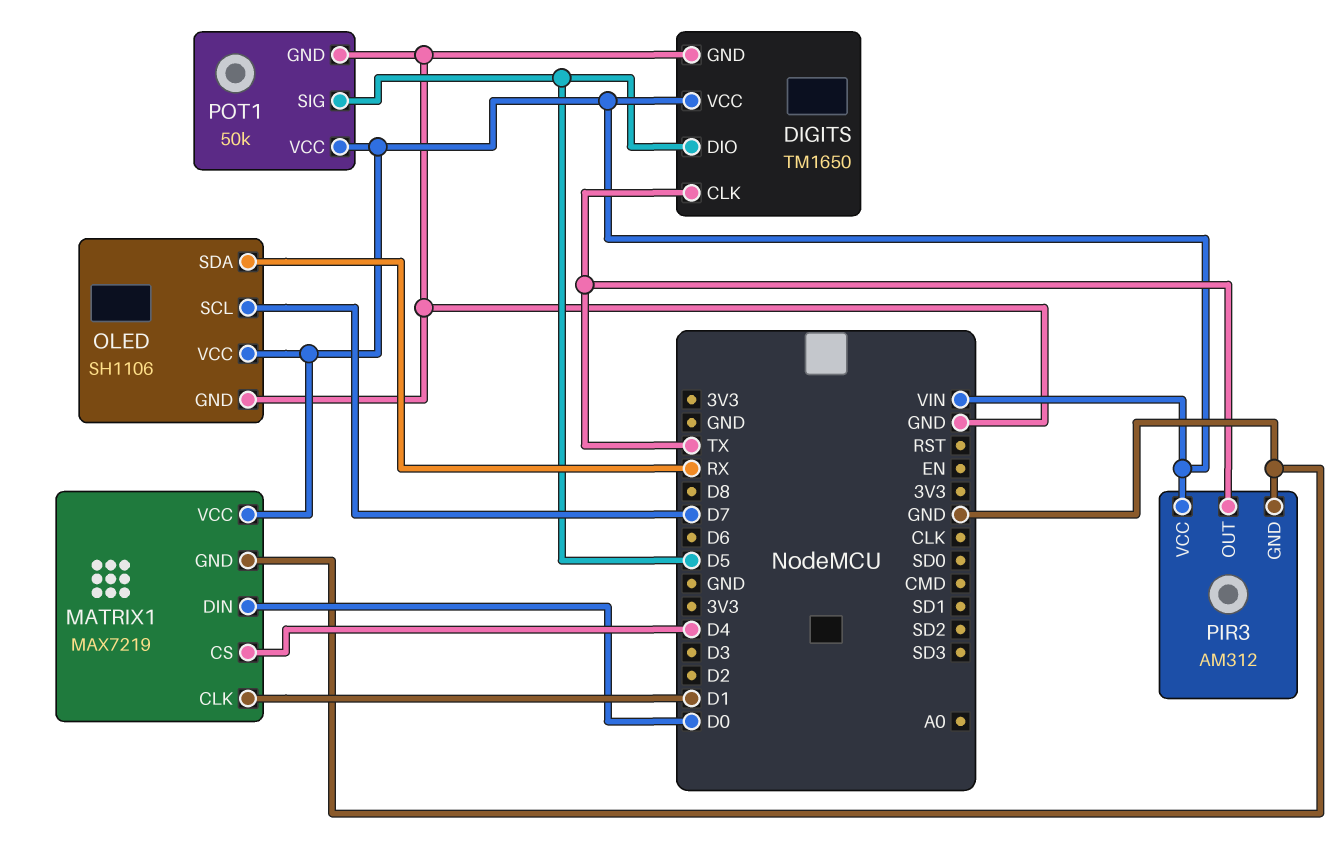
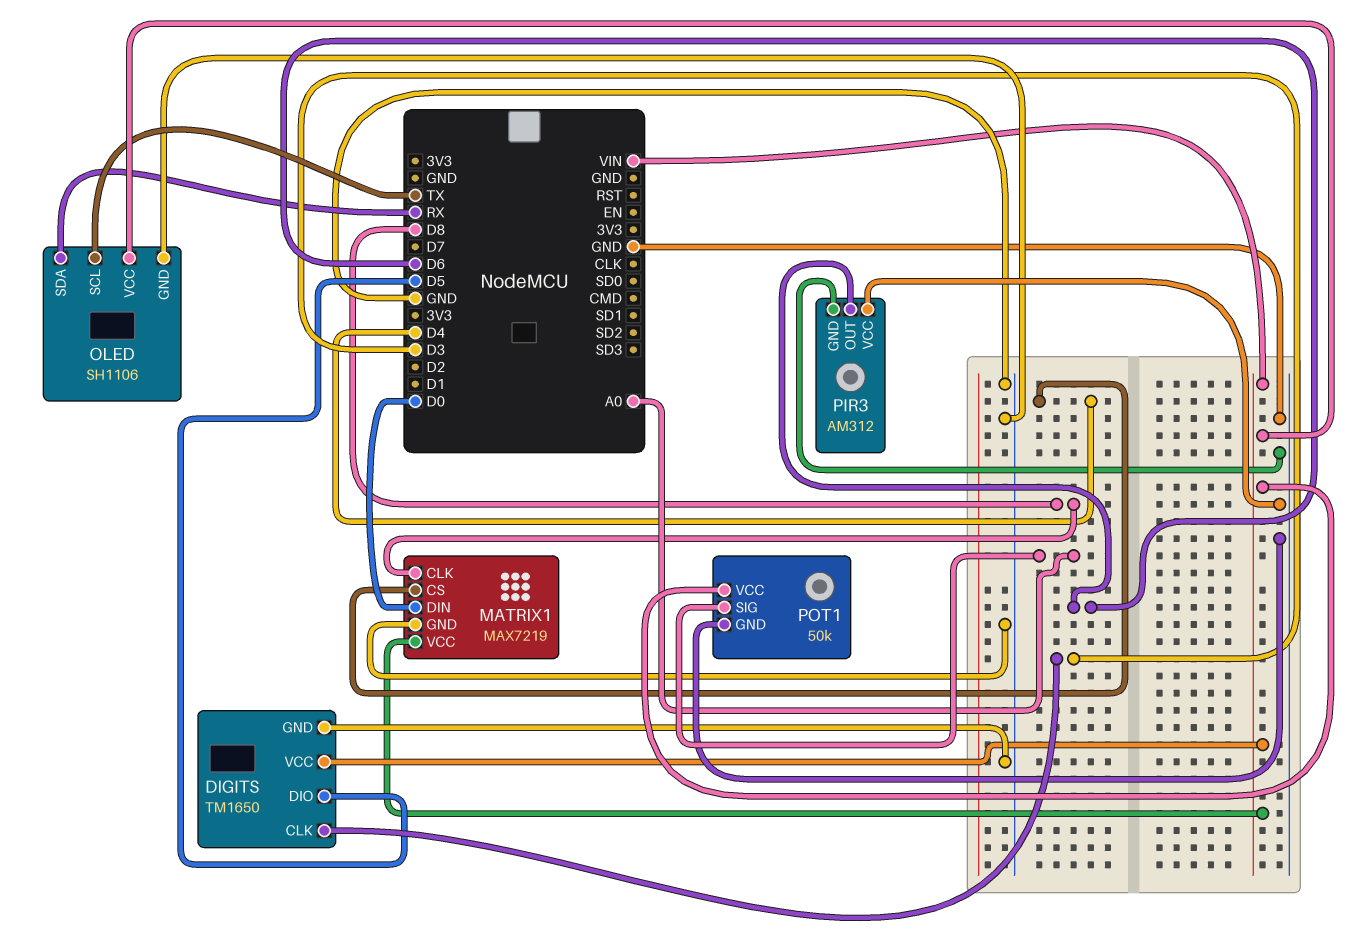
DIGITS pin CLK: TX -> D3
MATRIX1 pin CLK: D1 -> D8
OLED pin SCL: D7 -> TX
PIR3 pin OUT: TX -> D6
PIR3 pin VCC: VIN -> GND
POT1 pin SIG: D5 -> A0

